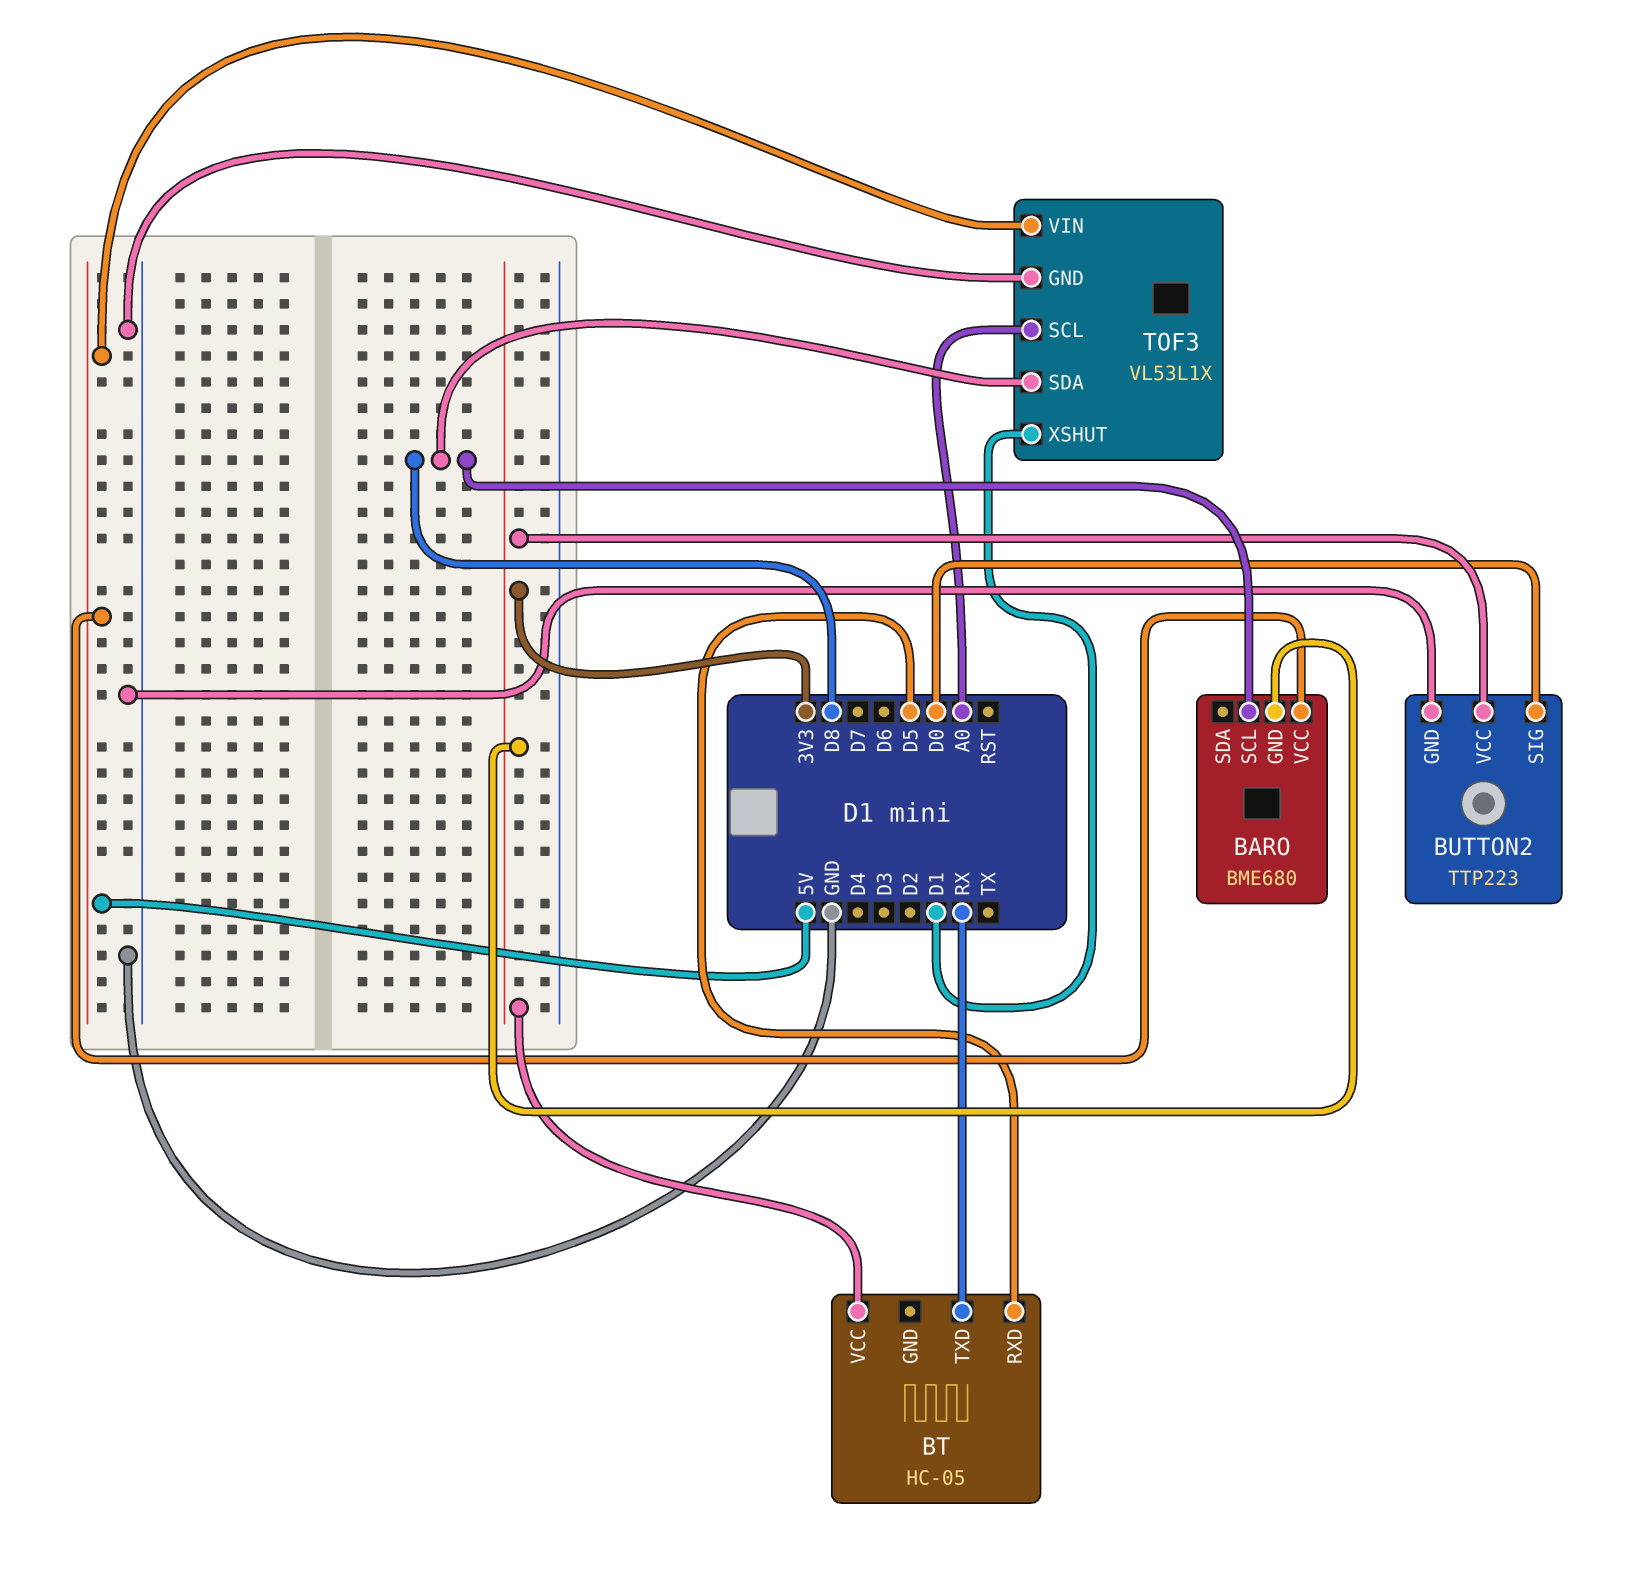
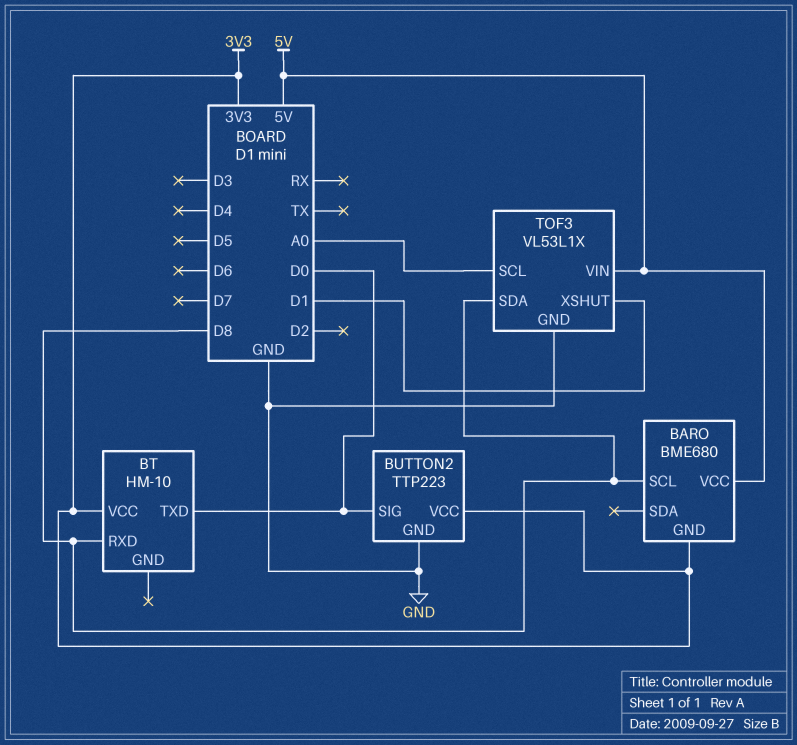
BT: HC-05 -> HM-10
BT pin RXD: D5 -> D8
BT pin TXD: RX -> D0

